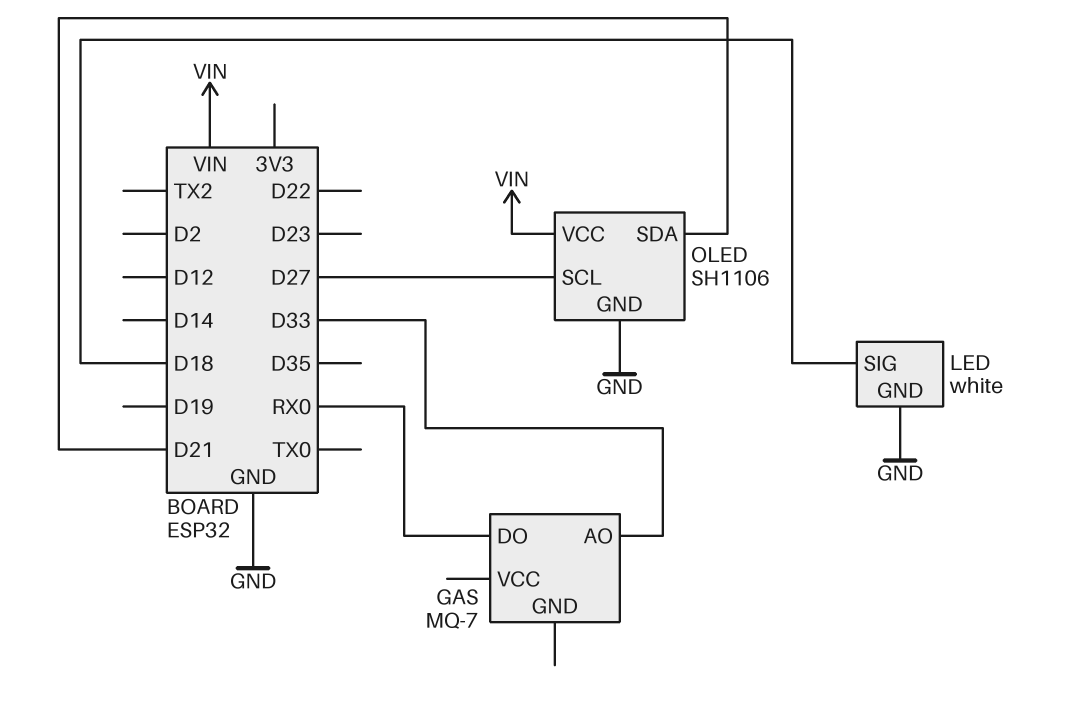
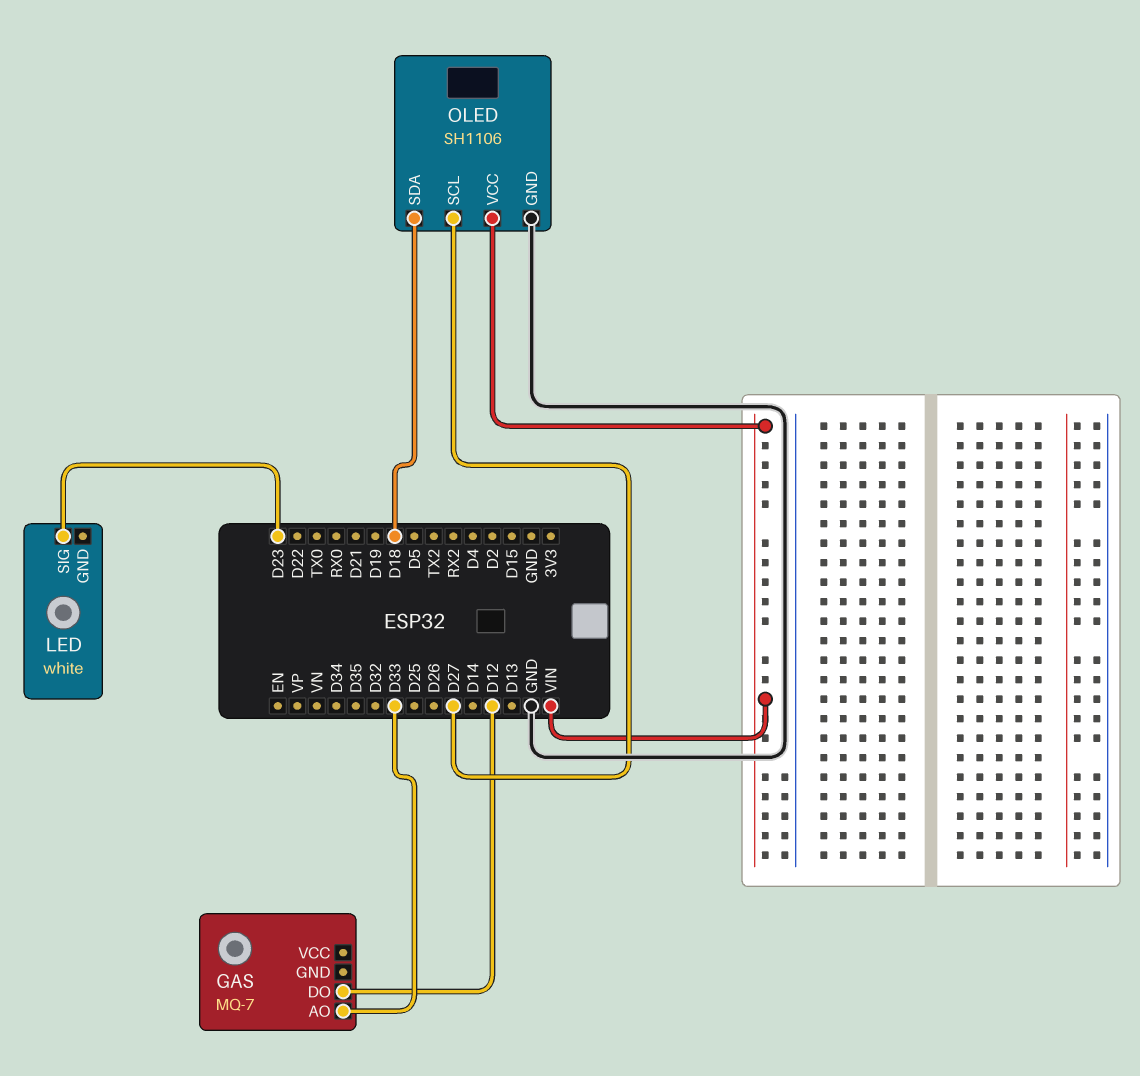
GAS pin DO: RX0 -> D12
LED pin GND: GND -> none
LED pin SIG: D18 -> D23
OLED pin SDA: D21 -> D18

